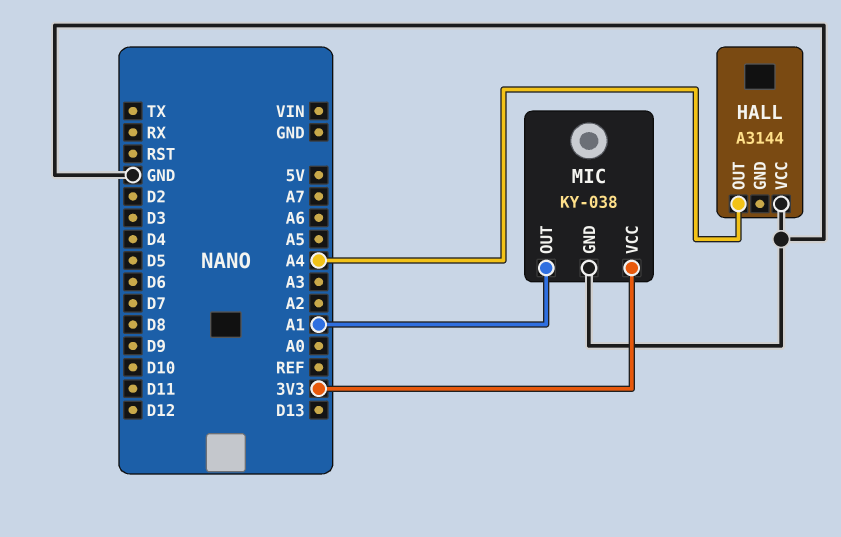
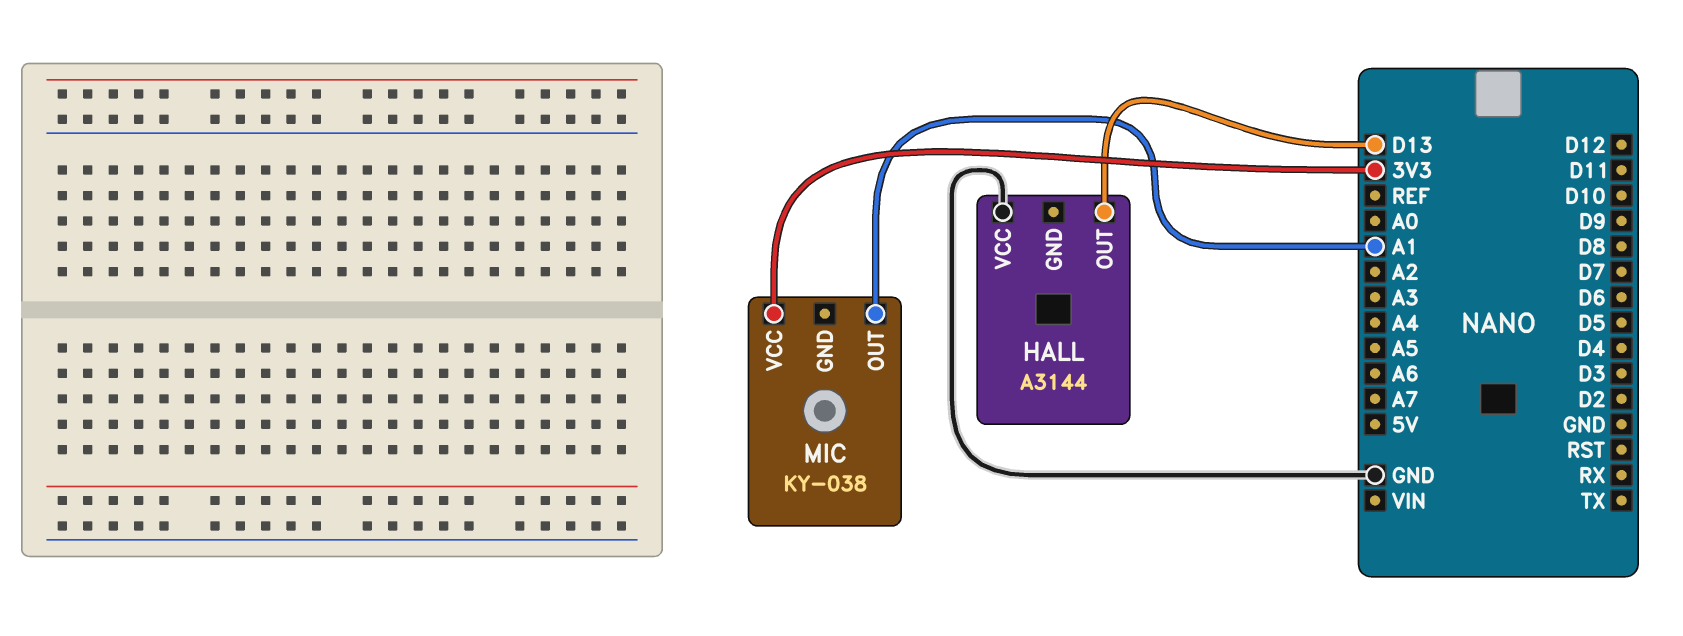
HALL pin OUT: A4 -> D13
MIC pin GND: GND -> none

